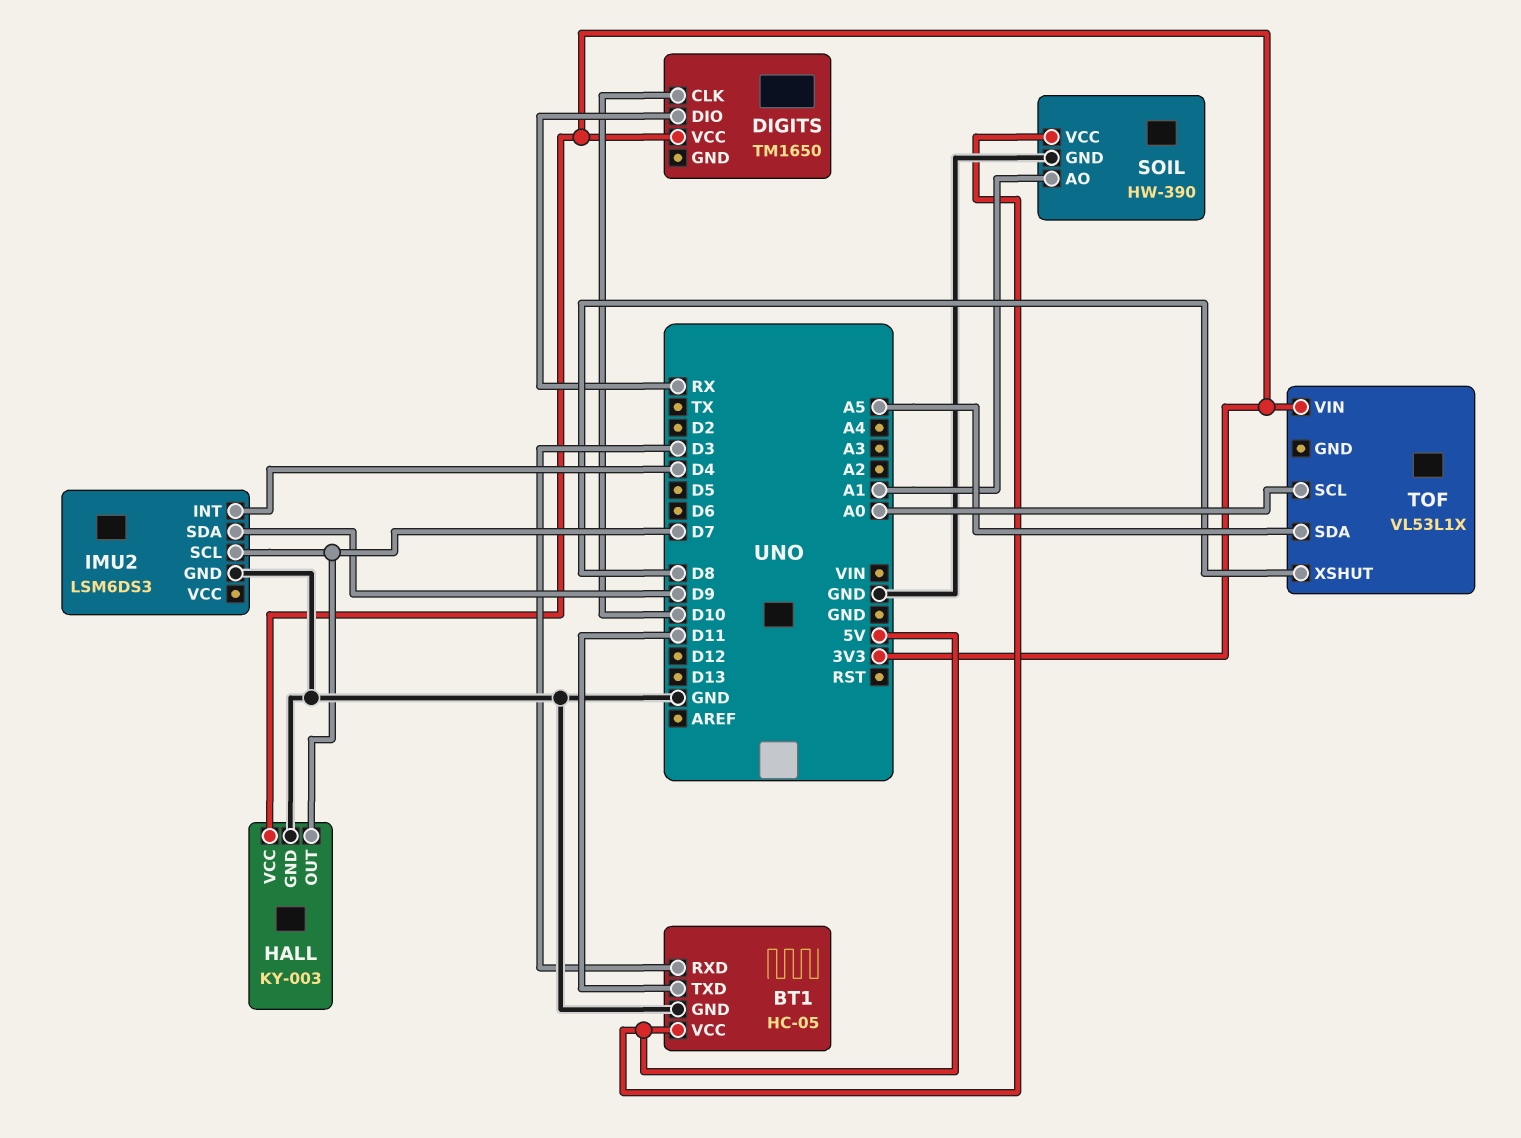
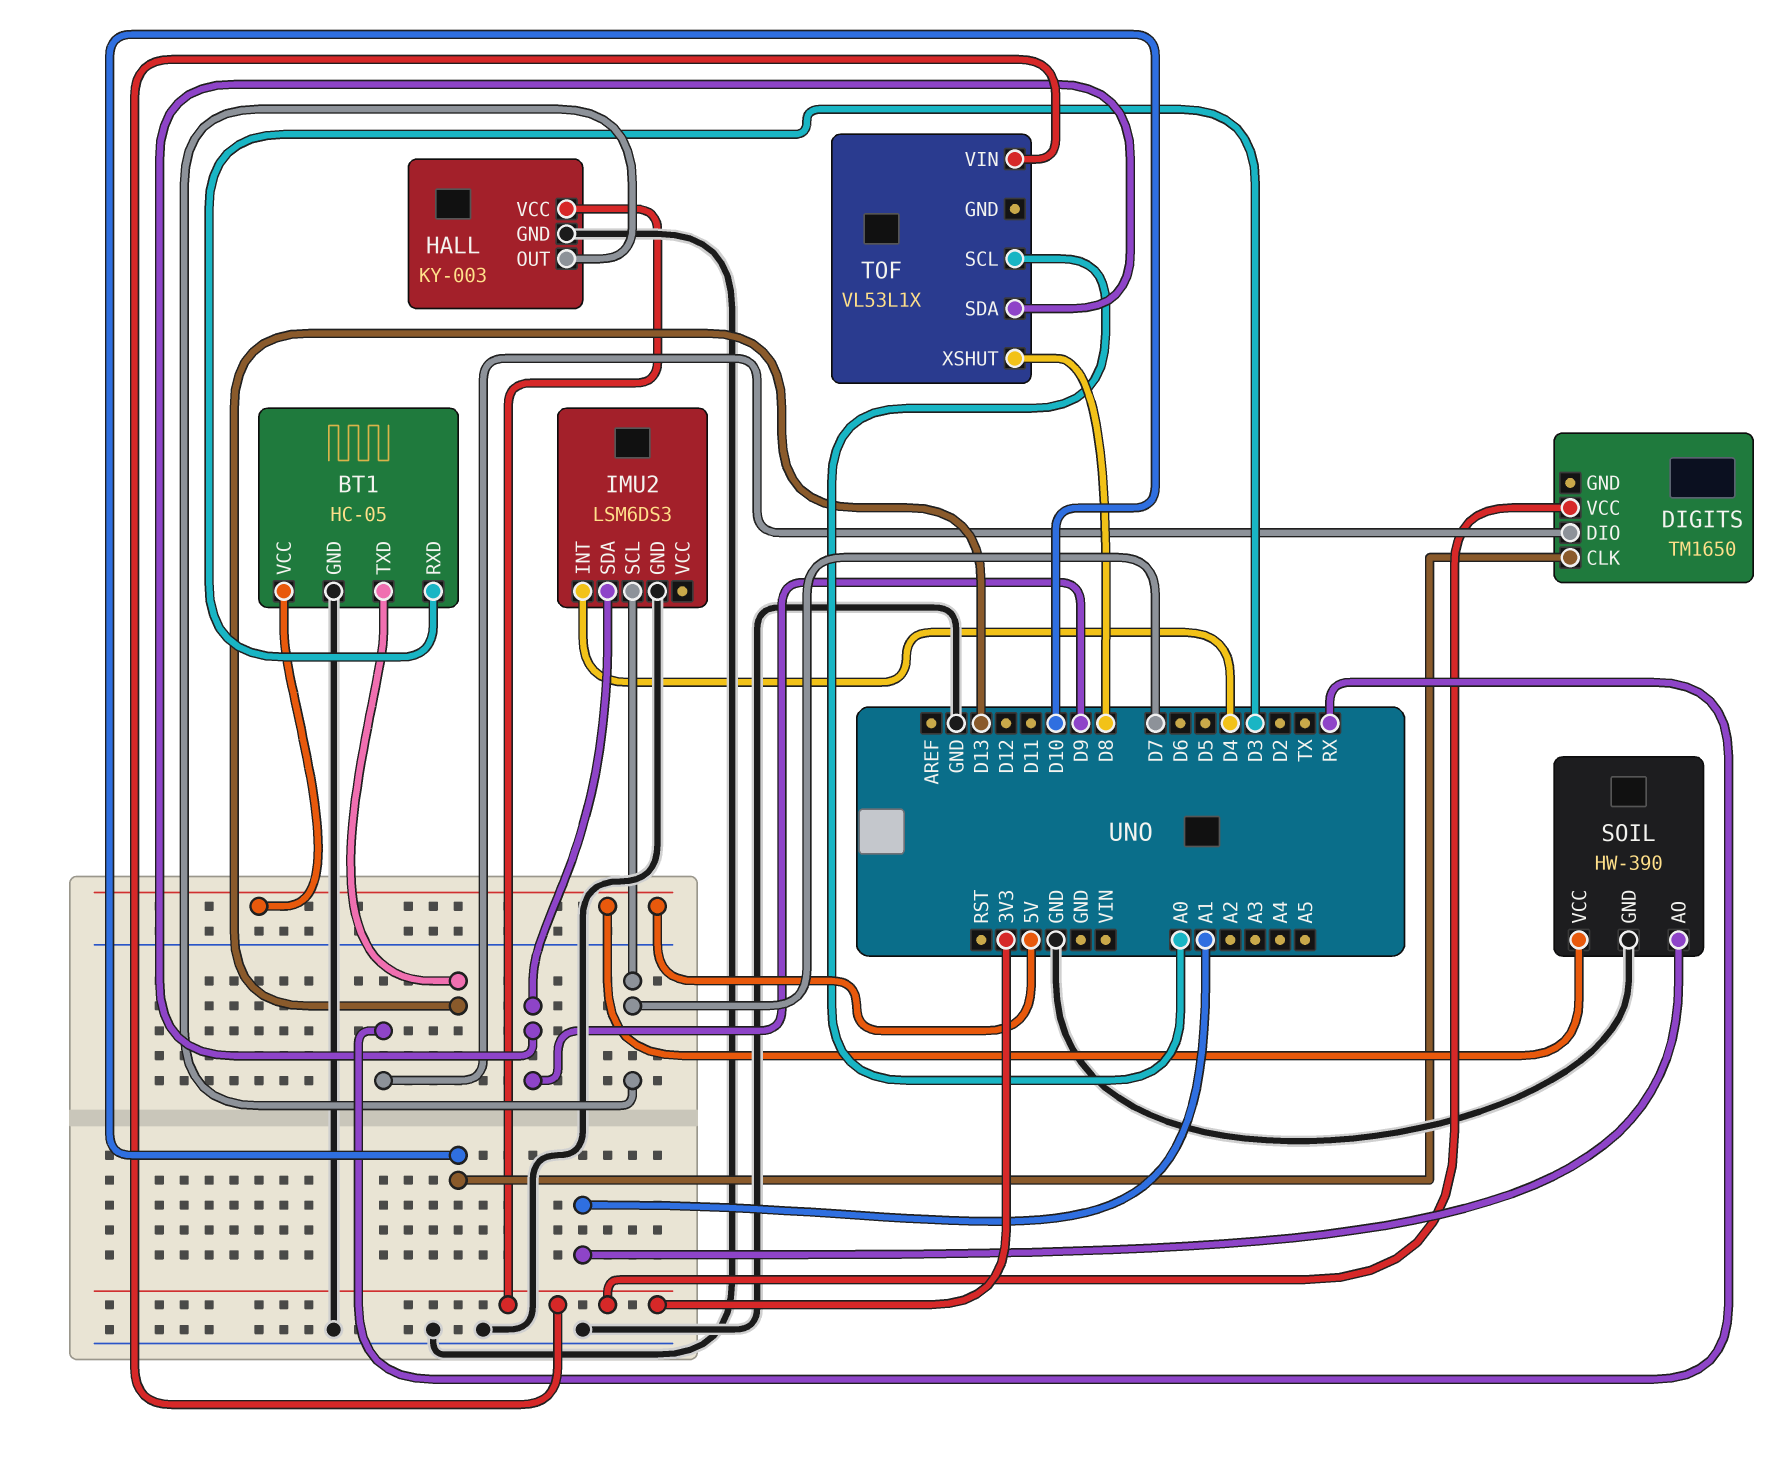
BT1 pin TXD: D11 -> D13
TOF pin SDA: A5 -> D9

